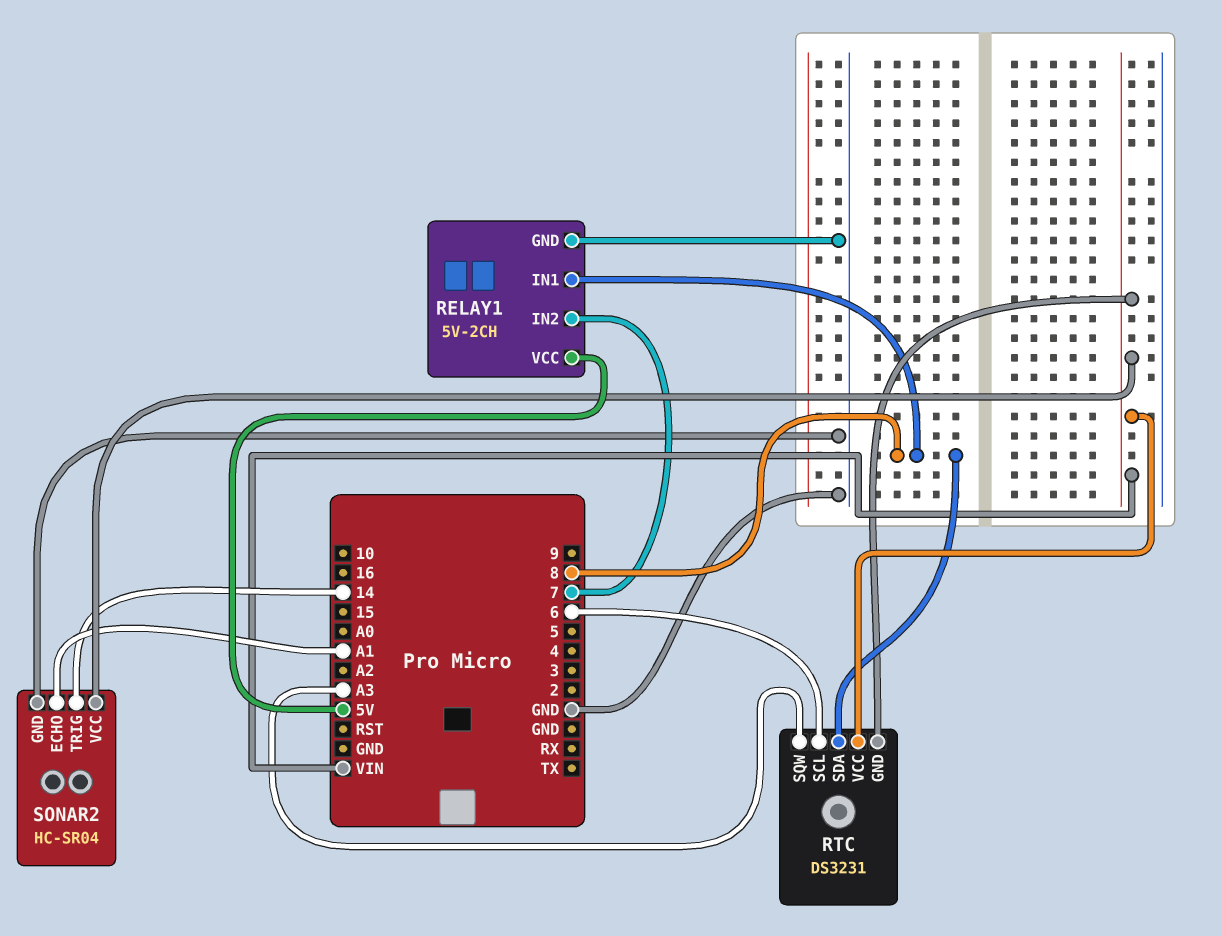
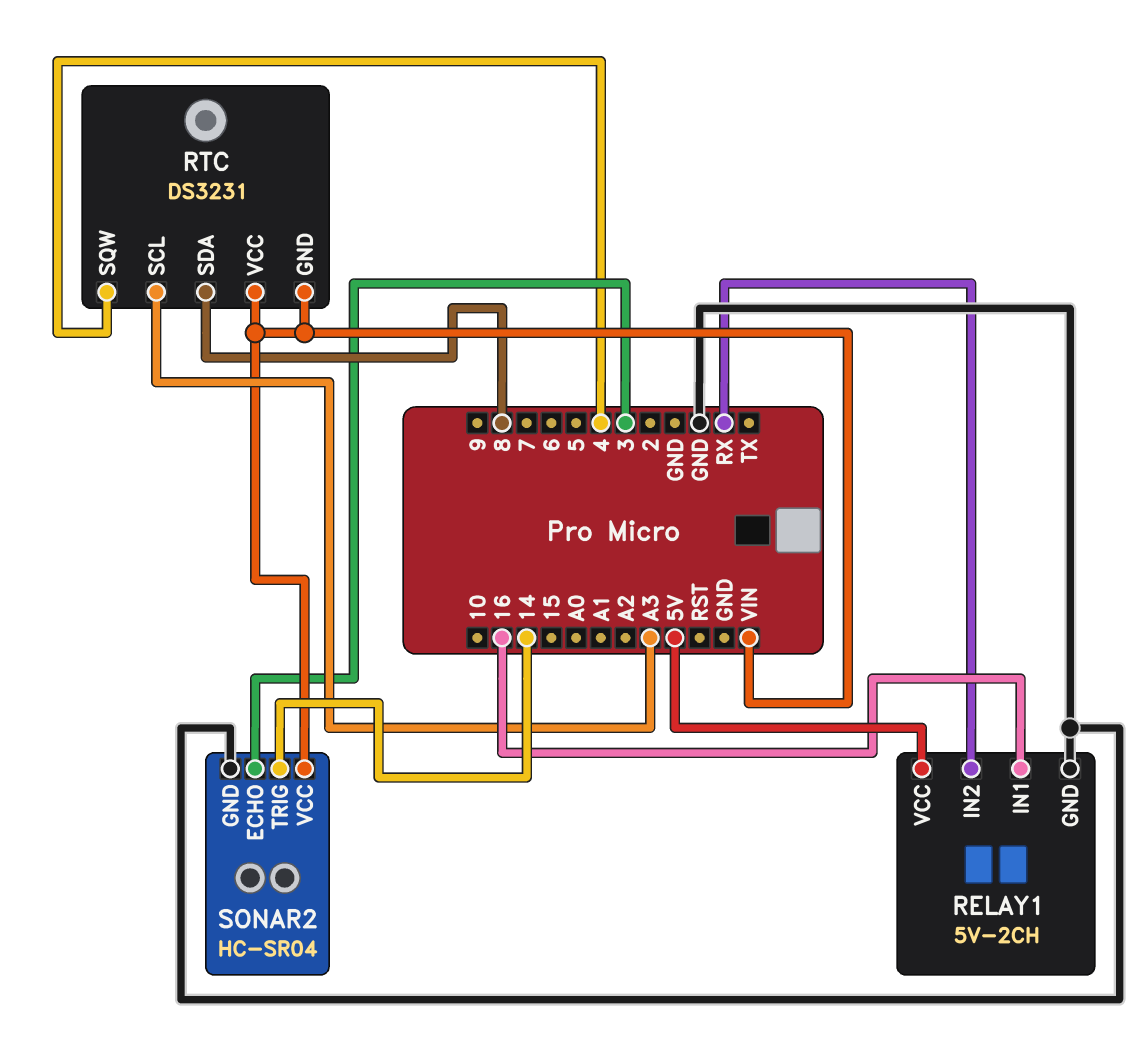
RELAY1 pin IN1: 8 -> 16
RELAY1 pin IN2: 7 -> RX
RTC pin SCL: 6 -> A3
RTC pin SQW: A3 -> 4
SONAR2 pin ECHO: A1 -> 3

